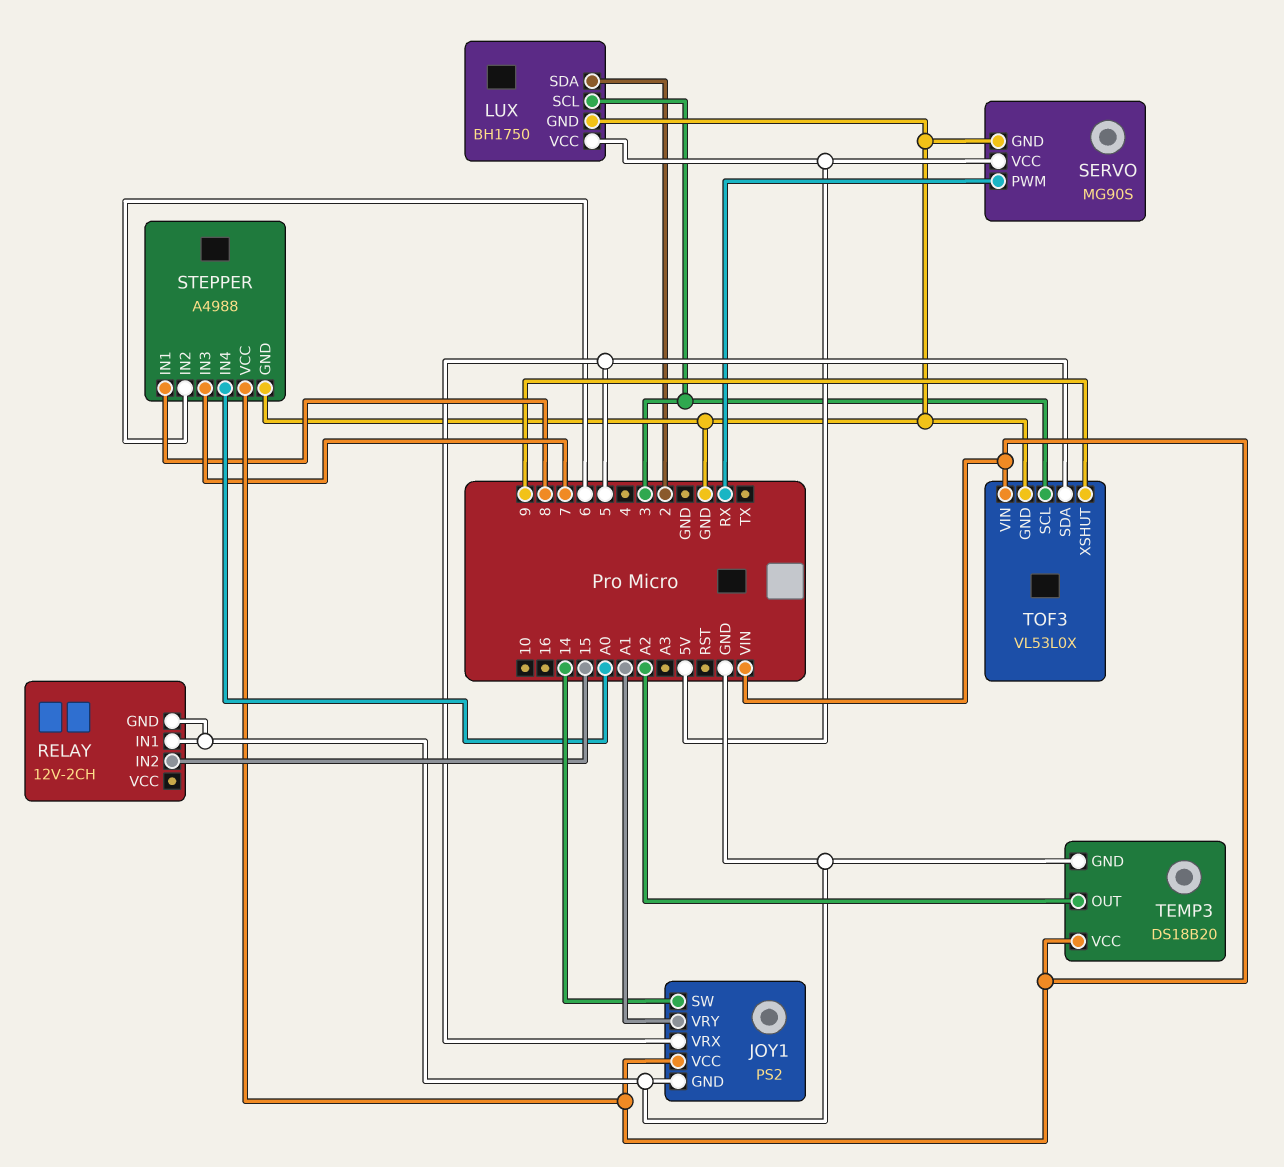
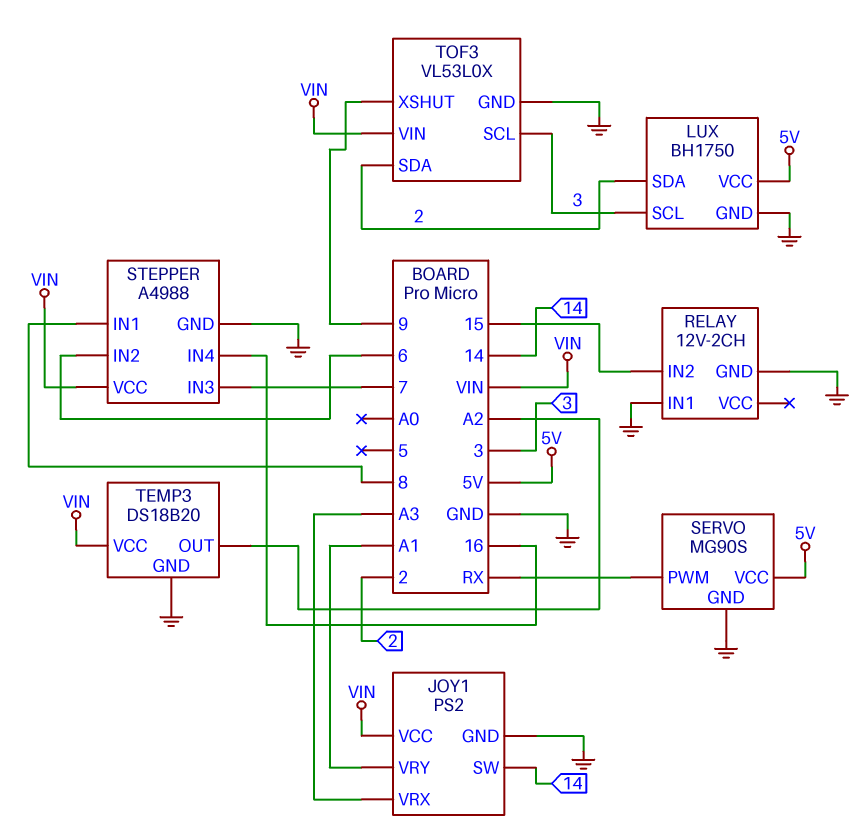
JOY1 pin VRX: 5 -> A3
STEPPER pin IN4: A0 -> 16
TOF3 pin SDA: 5 -> 2

